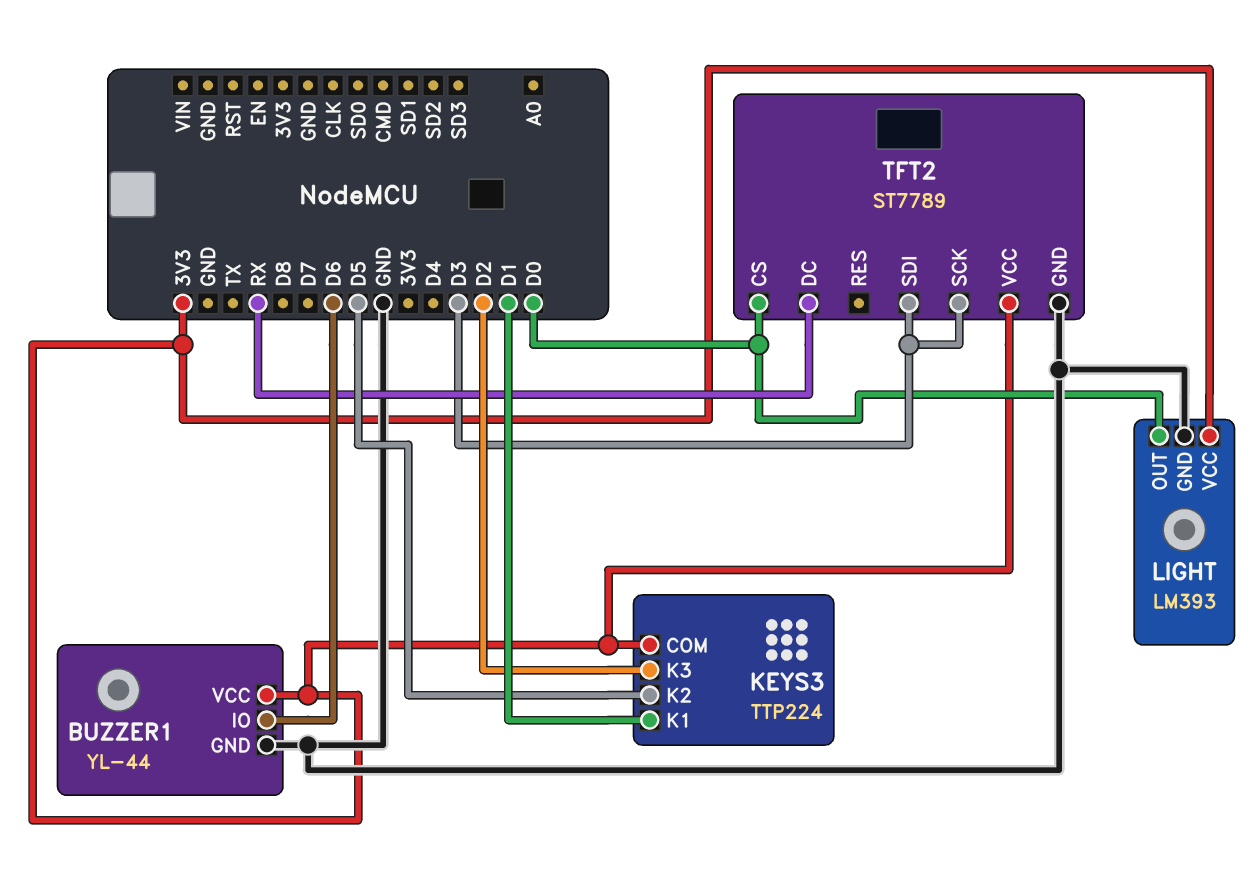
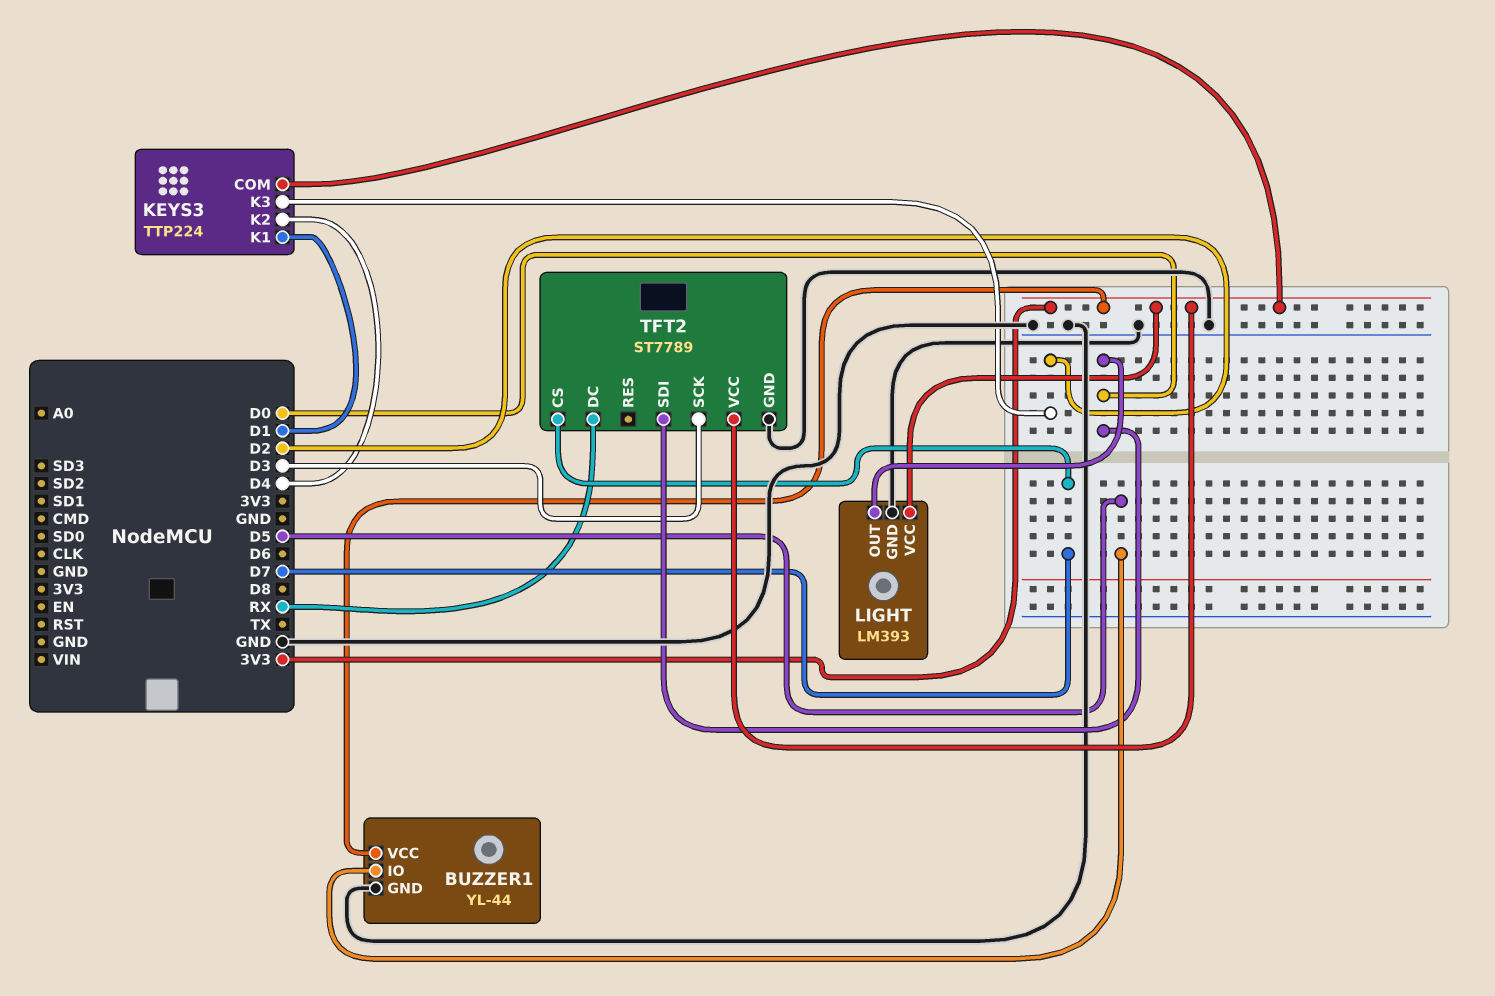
BUZZER1 pin IO: D6 -> D5
KEYS3 pin K2: D5 -> D4
TFT2 pin CS: D0 -> D7
TFT2 pin SDI: D3 -> D0

